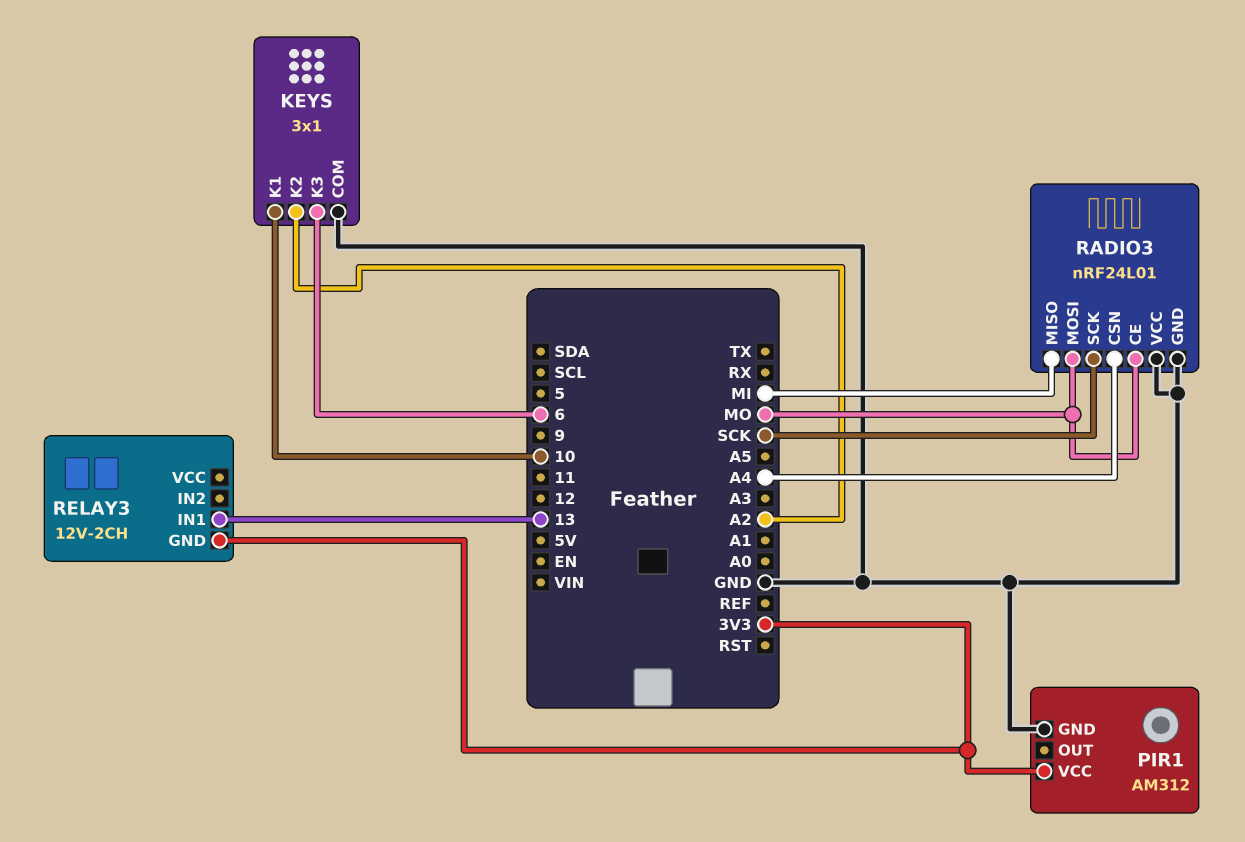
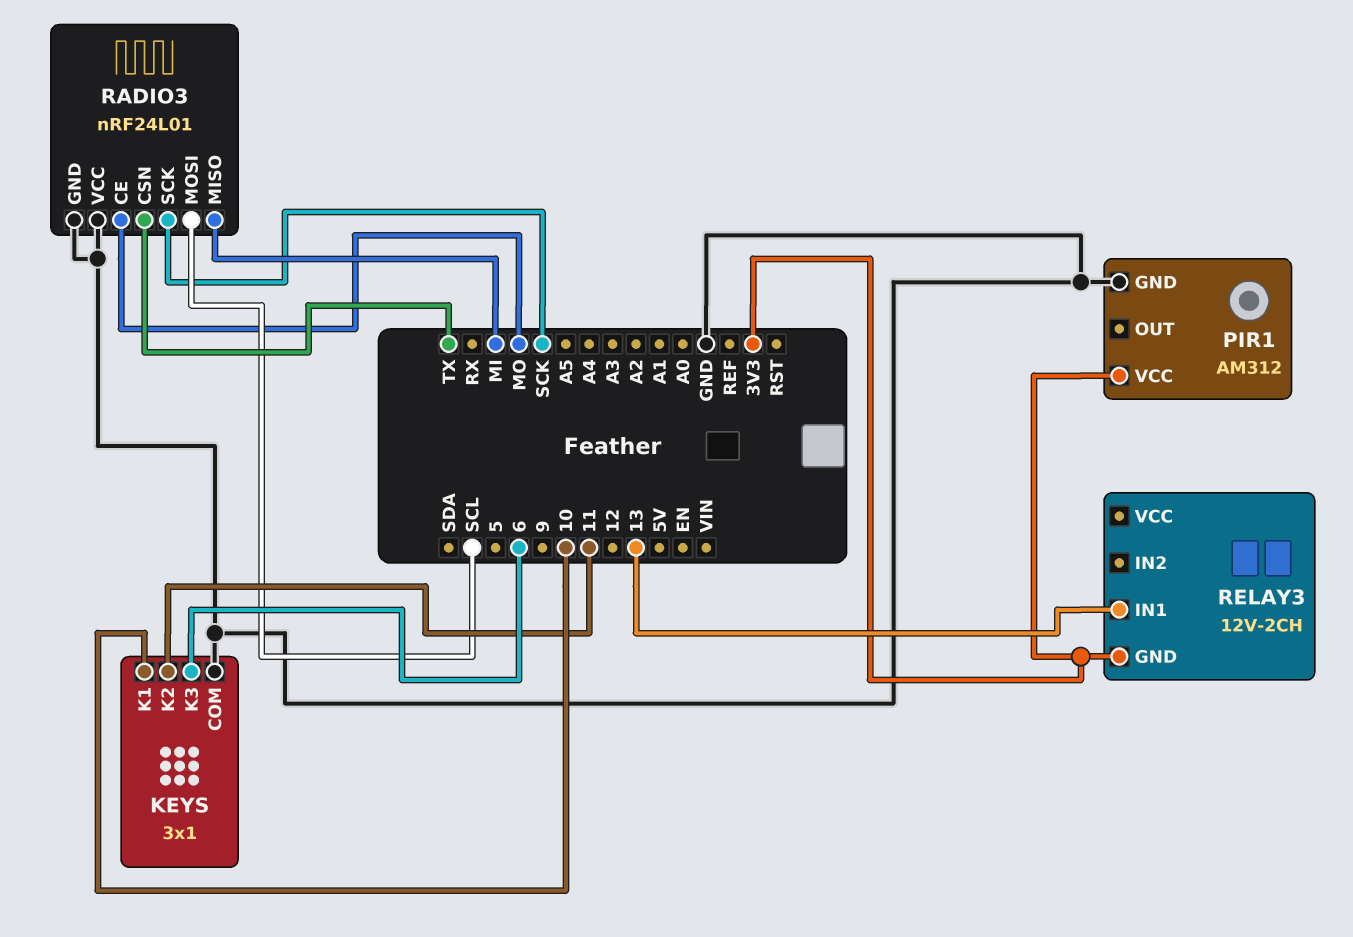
KEYS pin K2: A2 -> 11
RADIO3 pin CSN: A4 -> TX
RADIO3 pin MOSI: MO -> SCL

